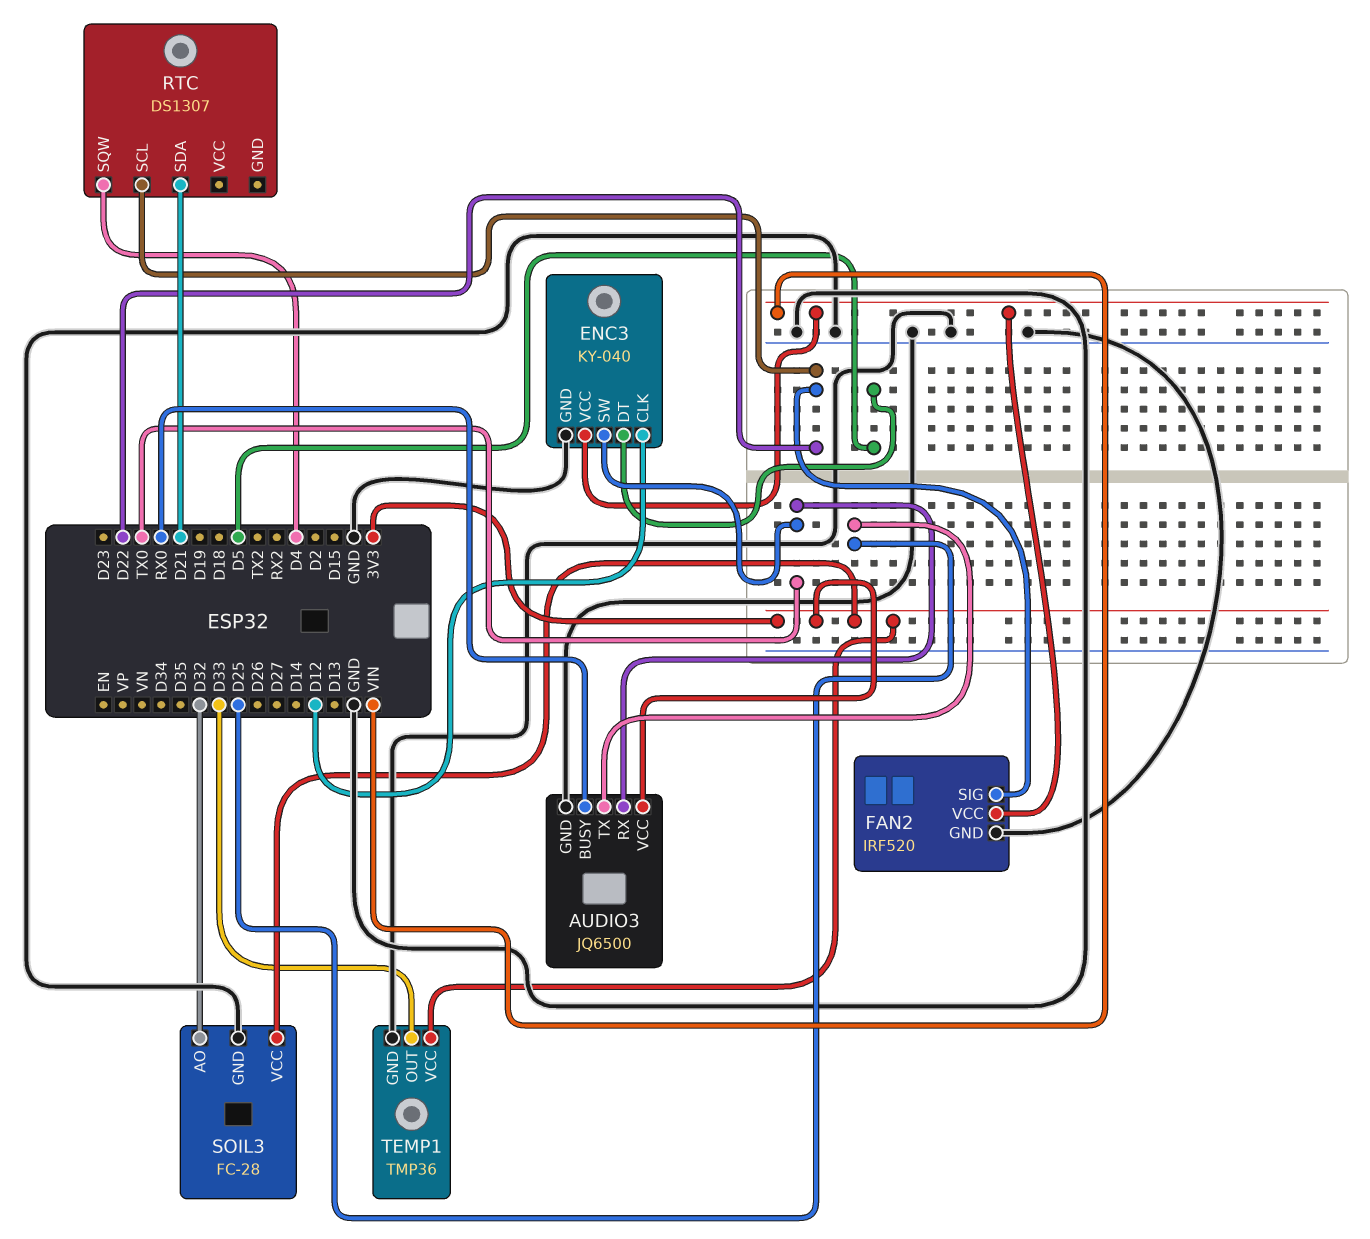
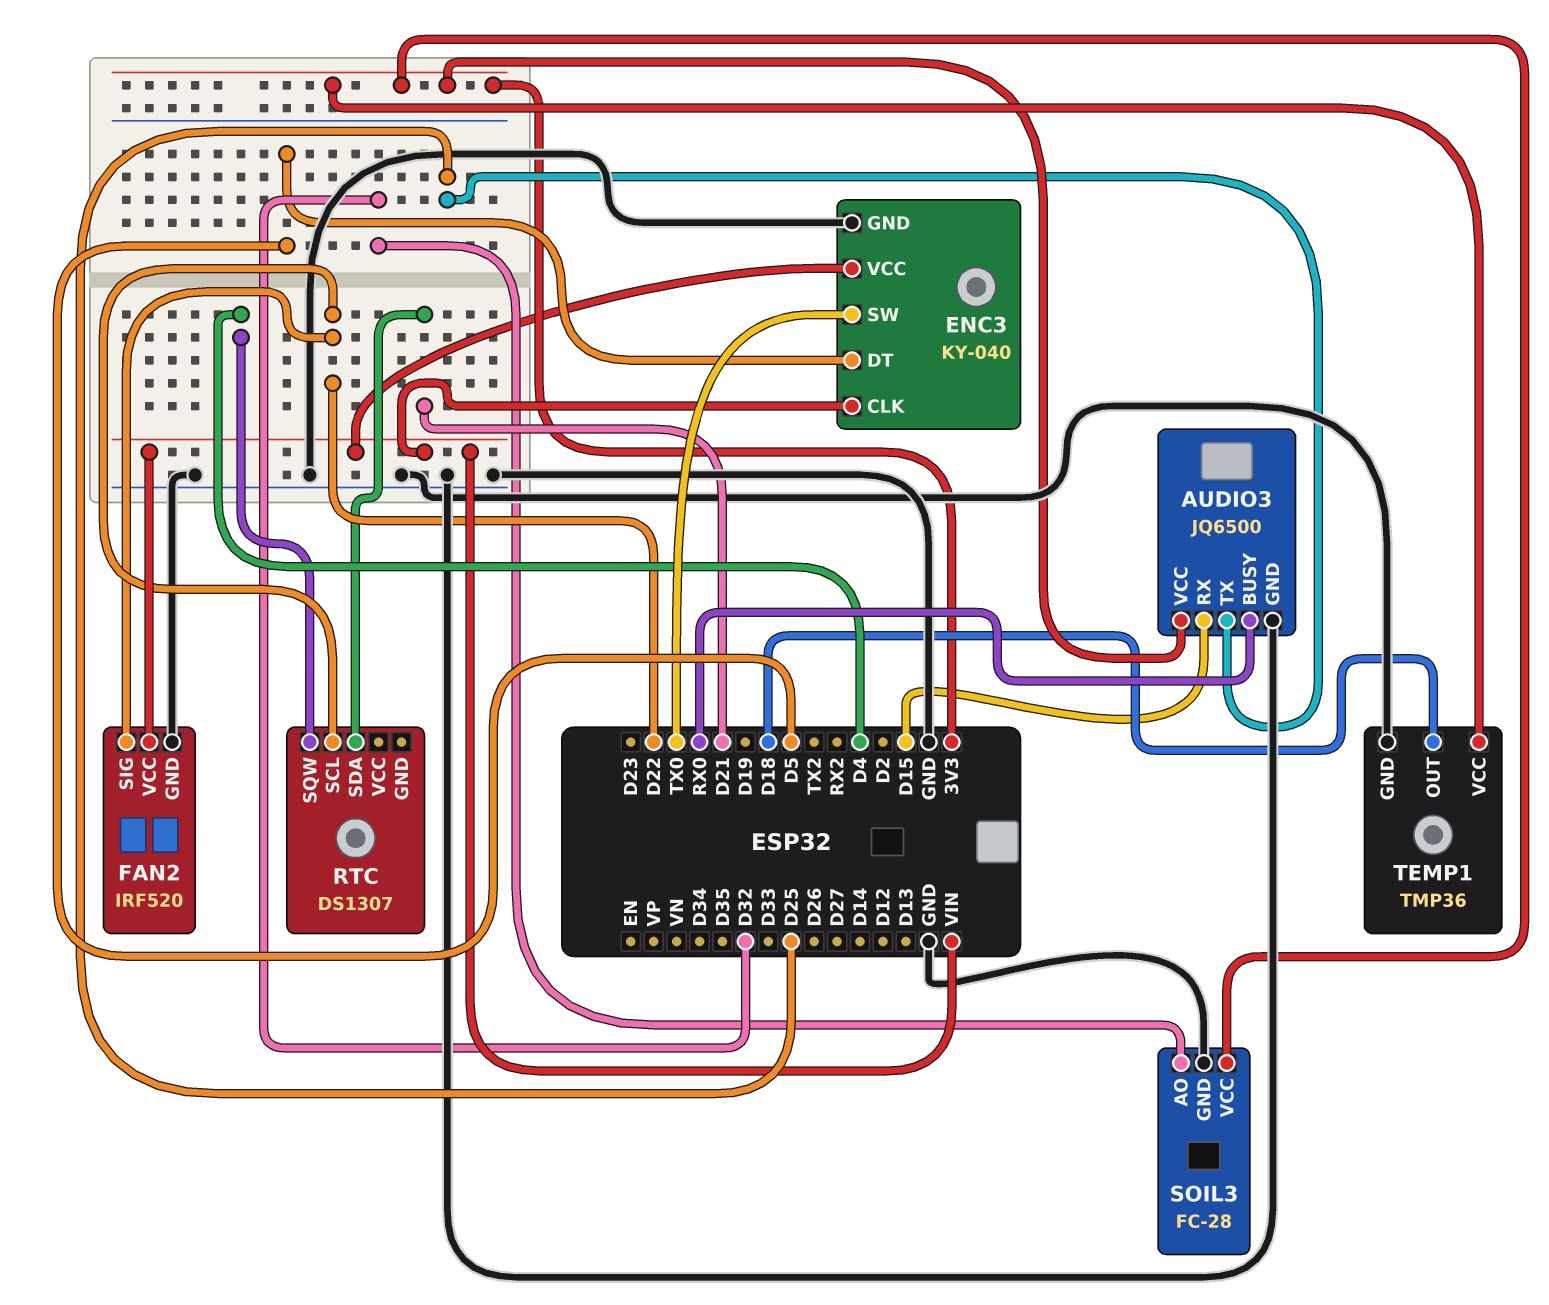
AUDIO3 pin RX: TX0 -> D15
ENC3 pin CLK: D12 -> VIN
TEMP1 pin OUT: D33 -> D18

